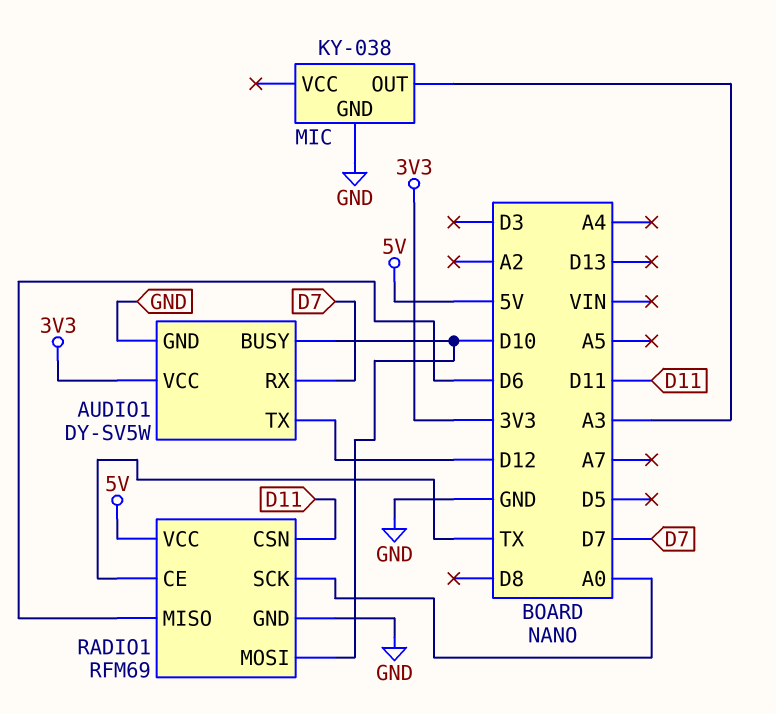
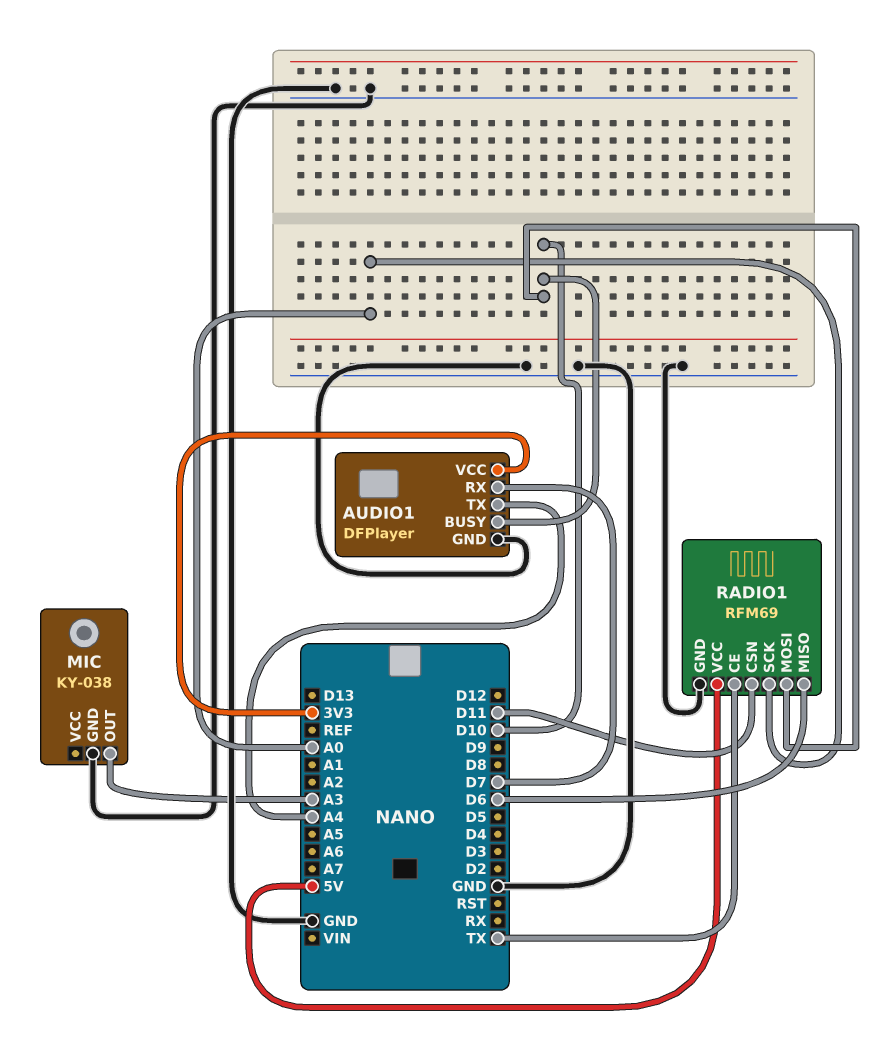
AUDIO1: DY-SV5W -> DFPlayer
AUDIO1 pin TX: D12 -> A4

